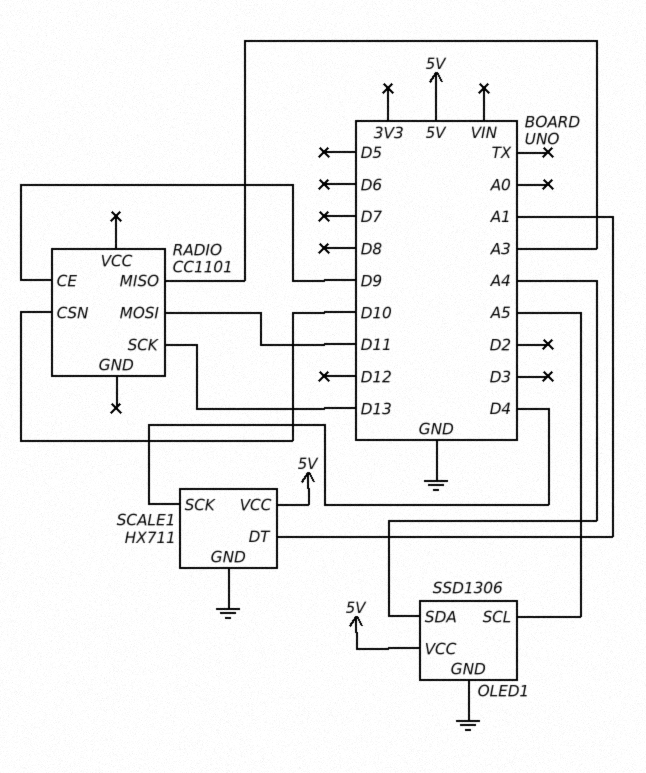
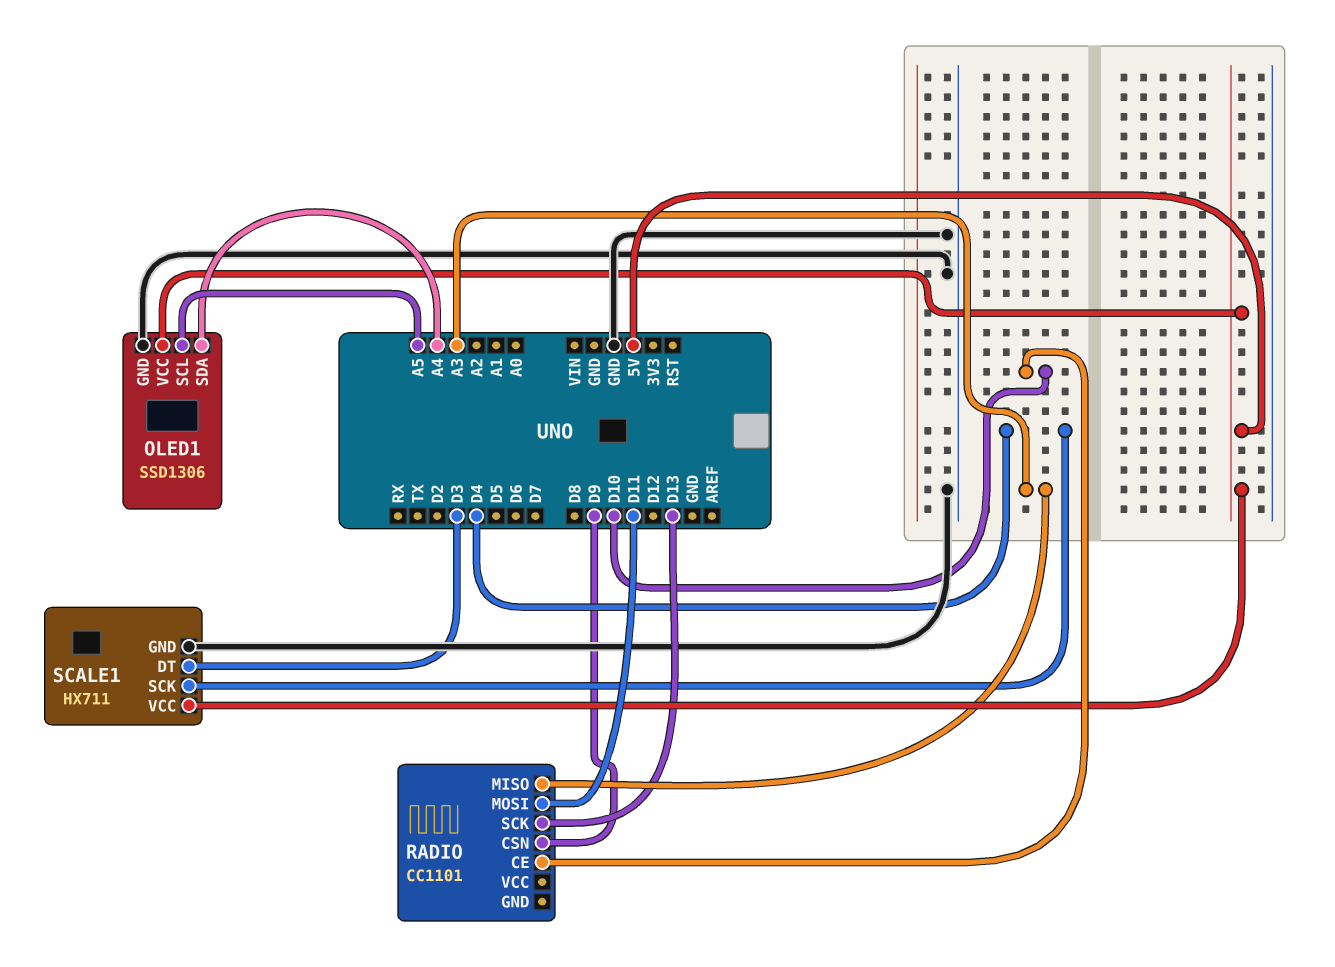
RADIO pin CE: D9 -> D10
RADIO pin CSN: D10 -> D9
SCALE1 pin DT: A1 -> D3

